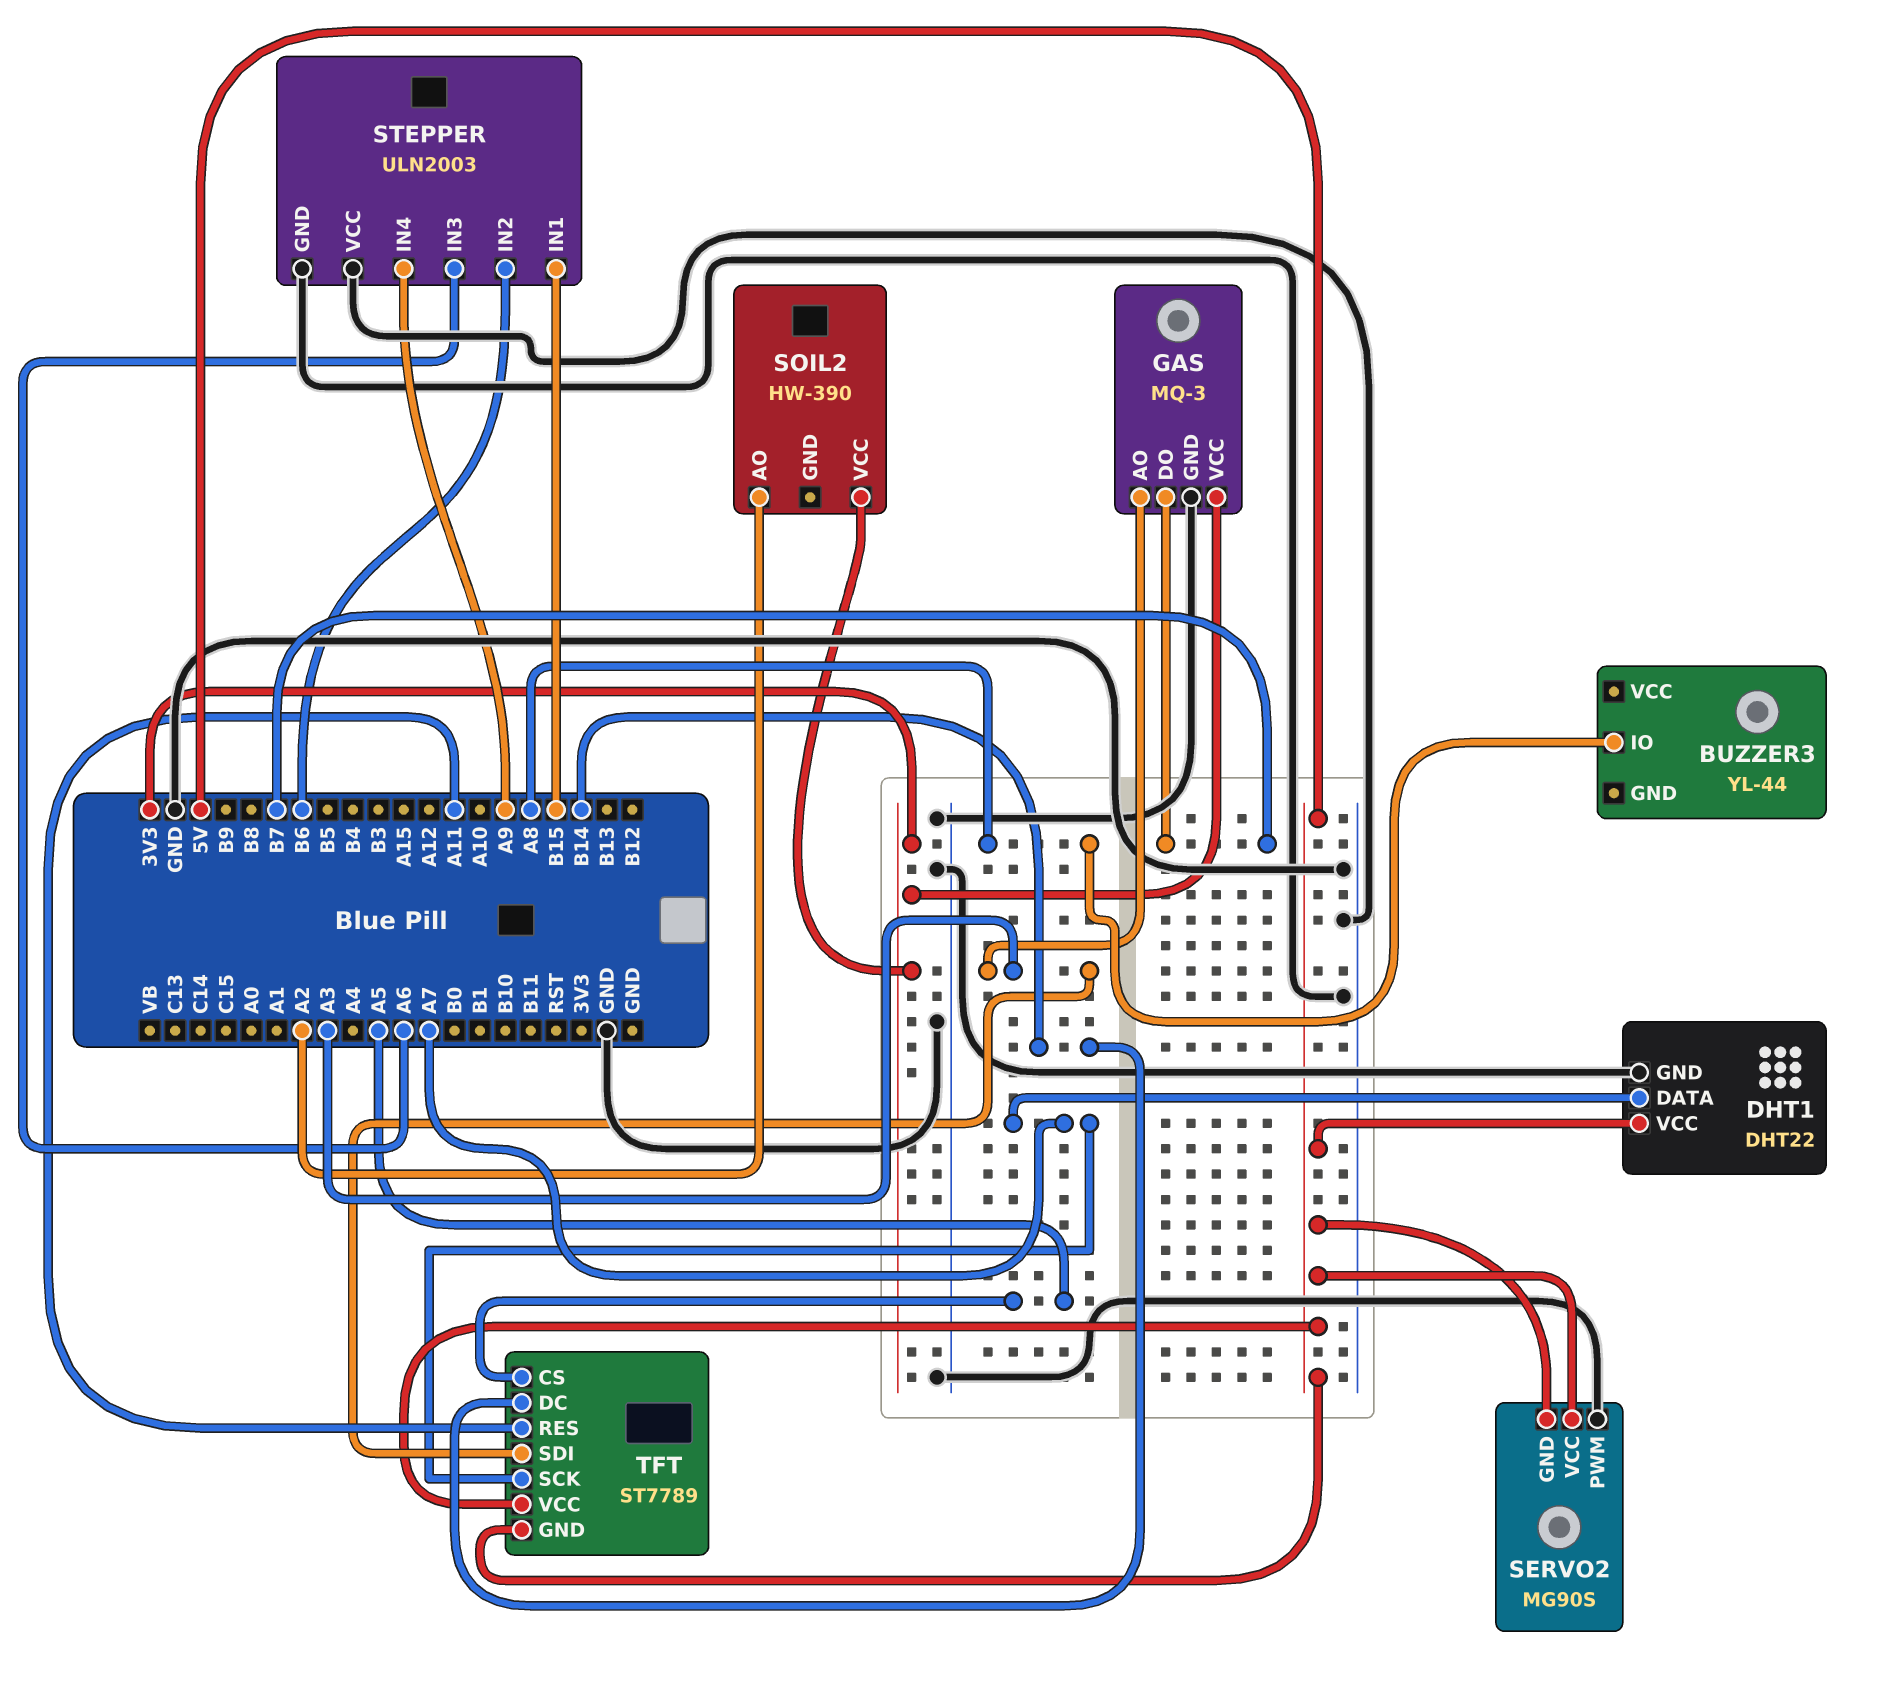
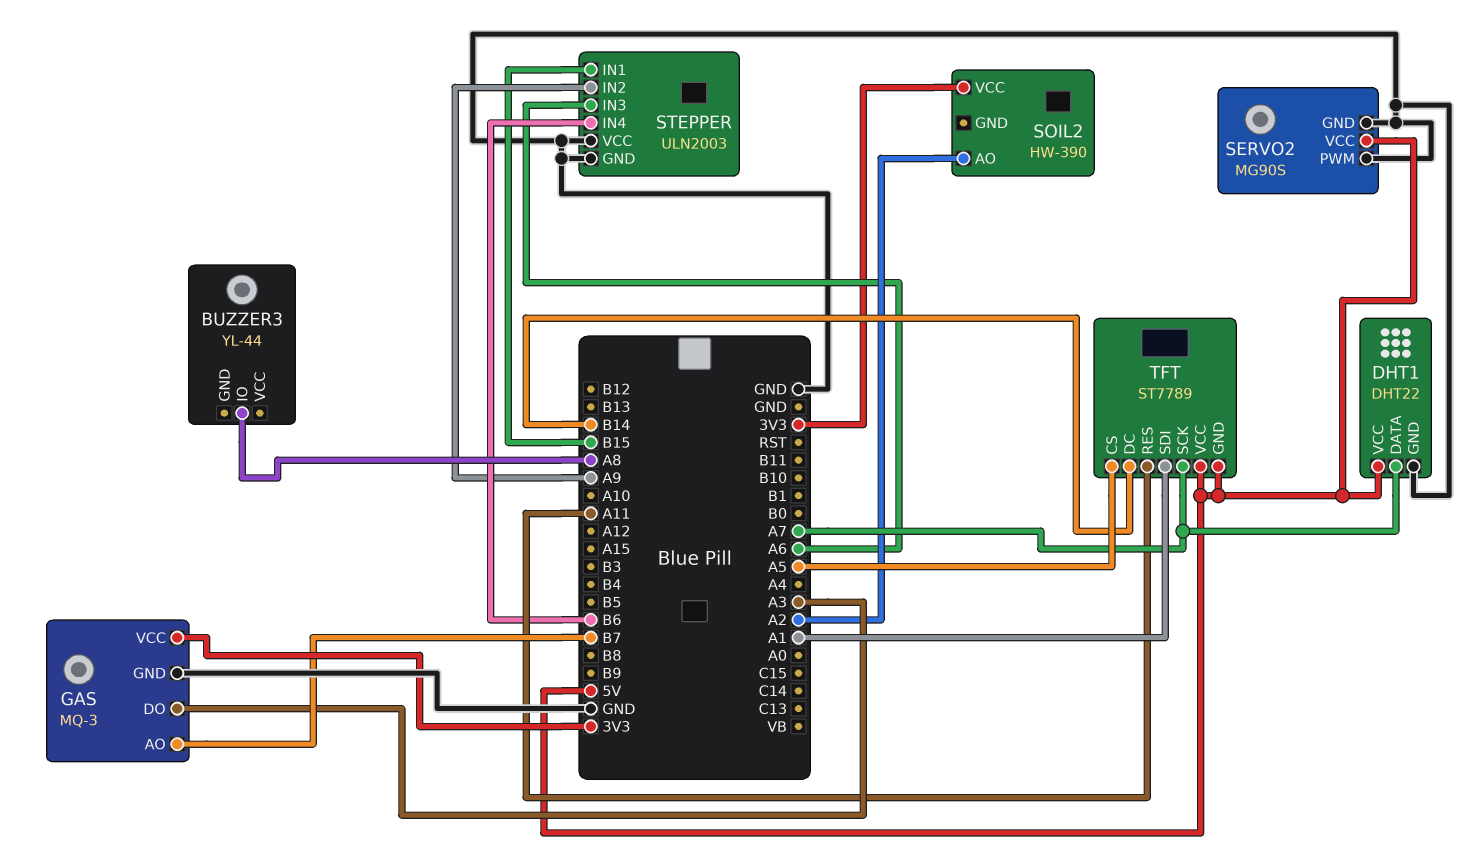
GAS pin AO: A3 -> B7
GAS pin DO: B7 -> A3
SERVO2 pin GND: 5V -> GND
STEPPER pin IN2: B6 -> A9
STEPPER pin IN4: A9 -> B6
TFT pin SDI: A3 -> A1

